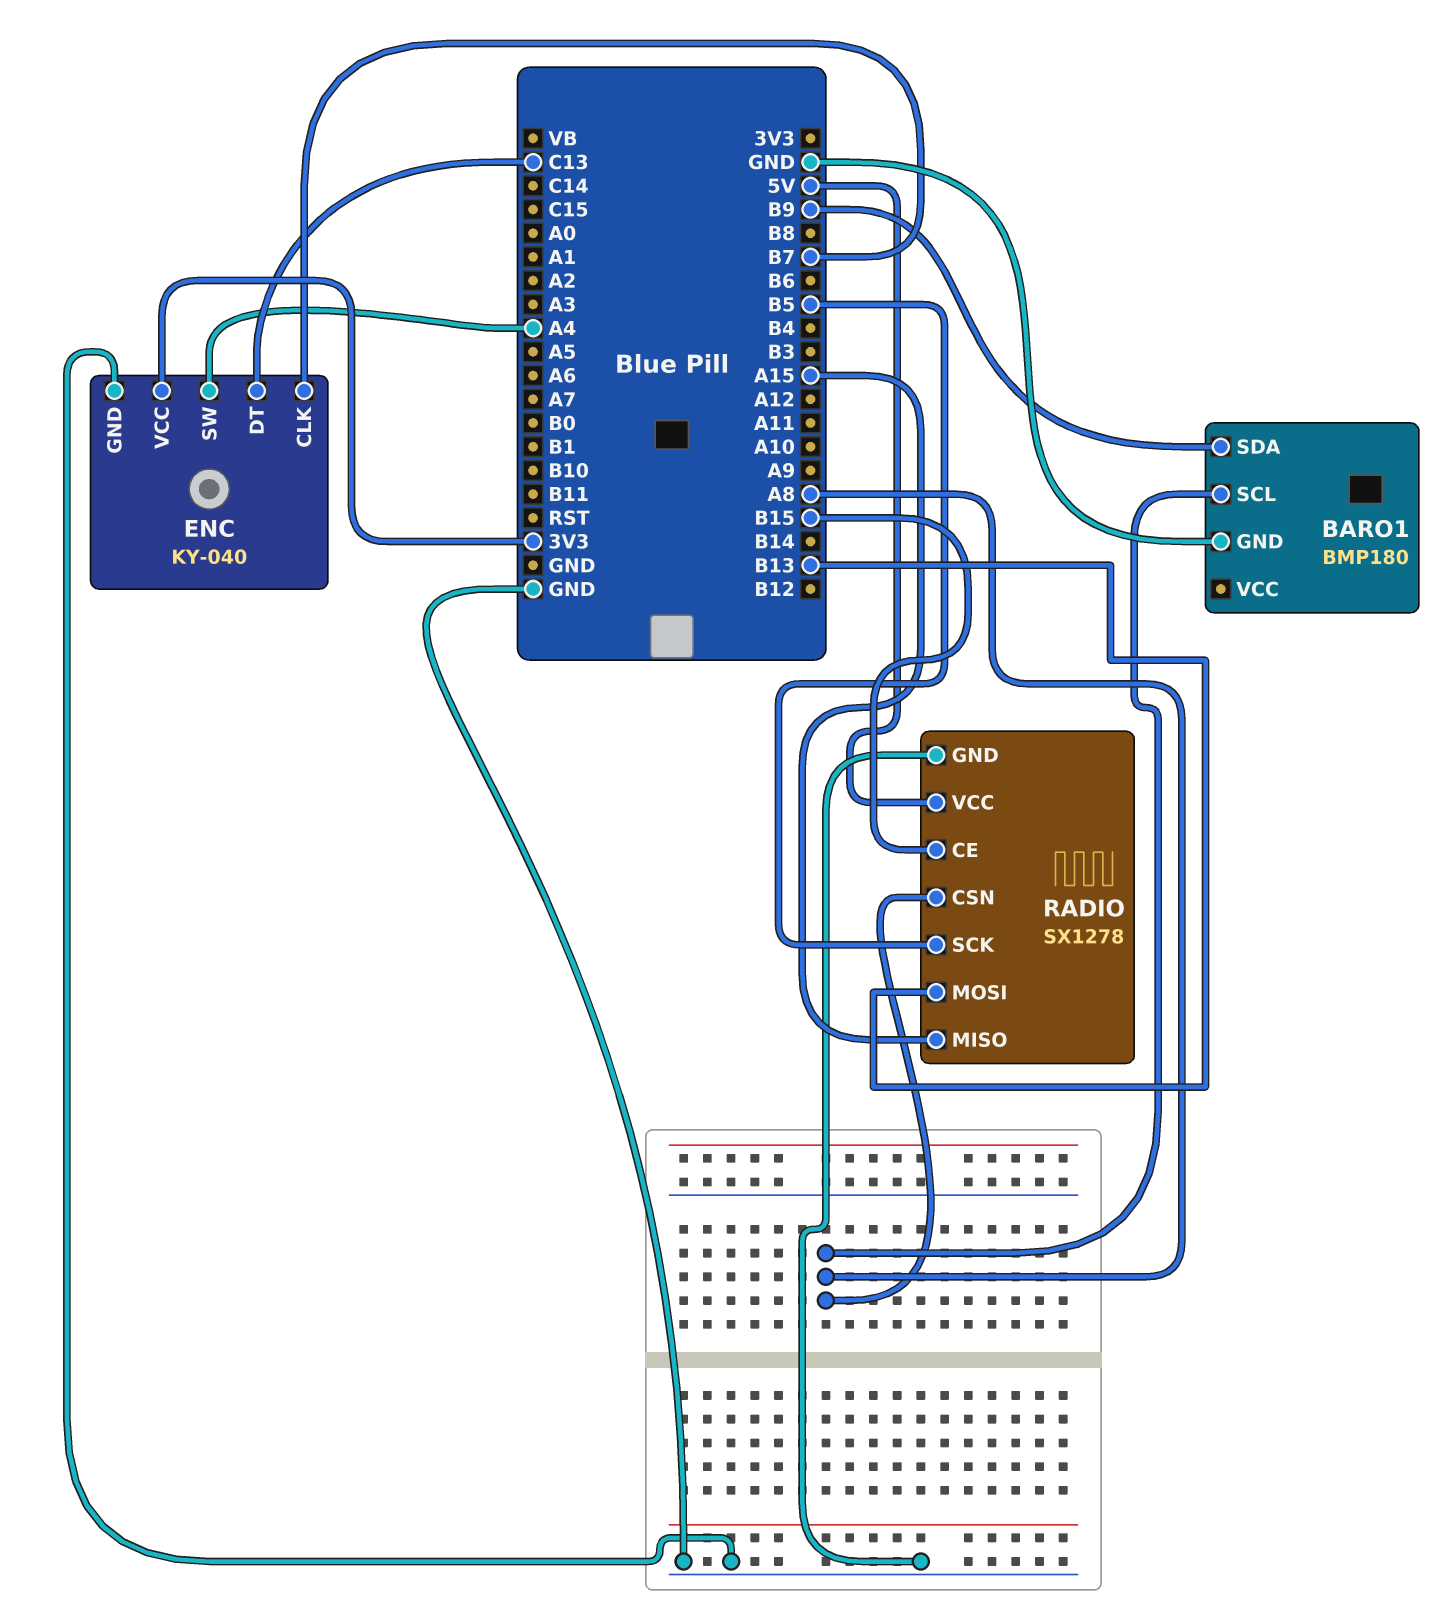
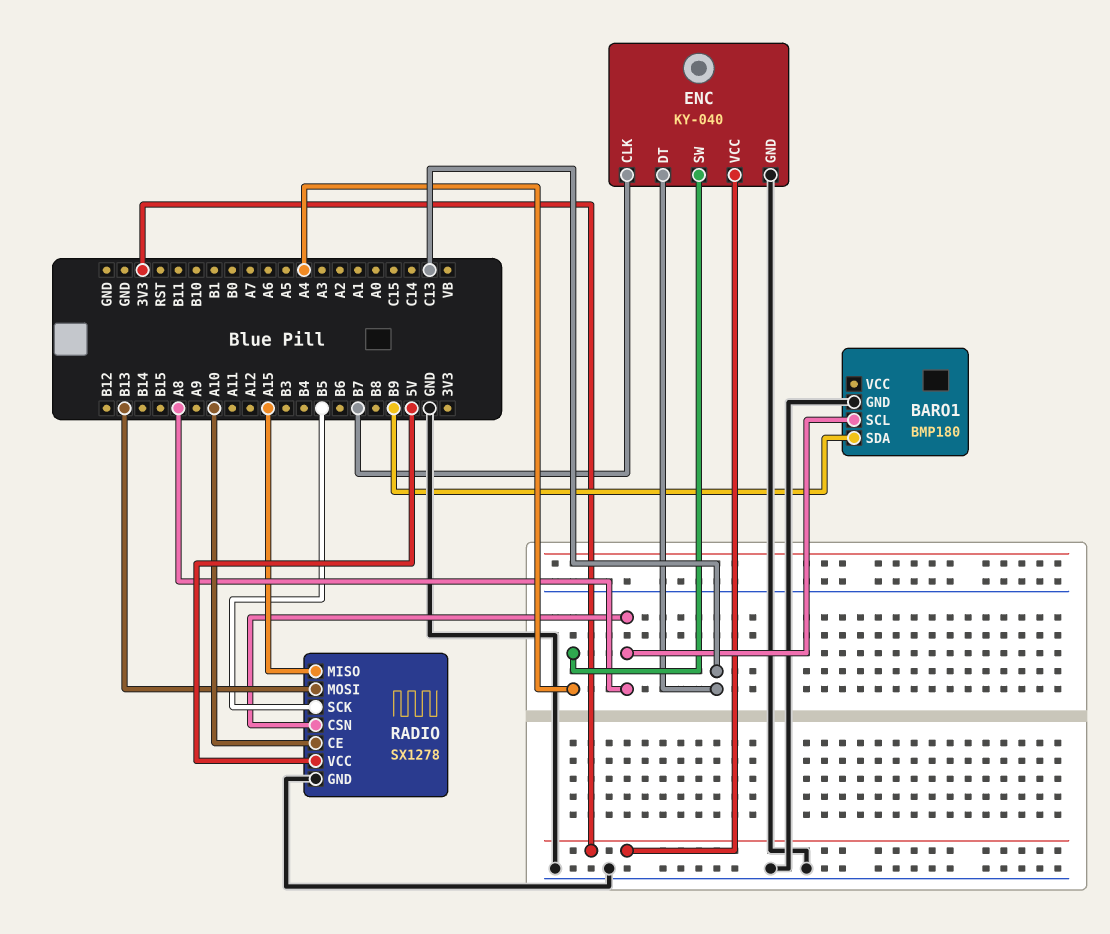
RADIO pin CE: B15 -> A10

